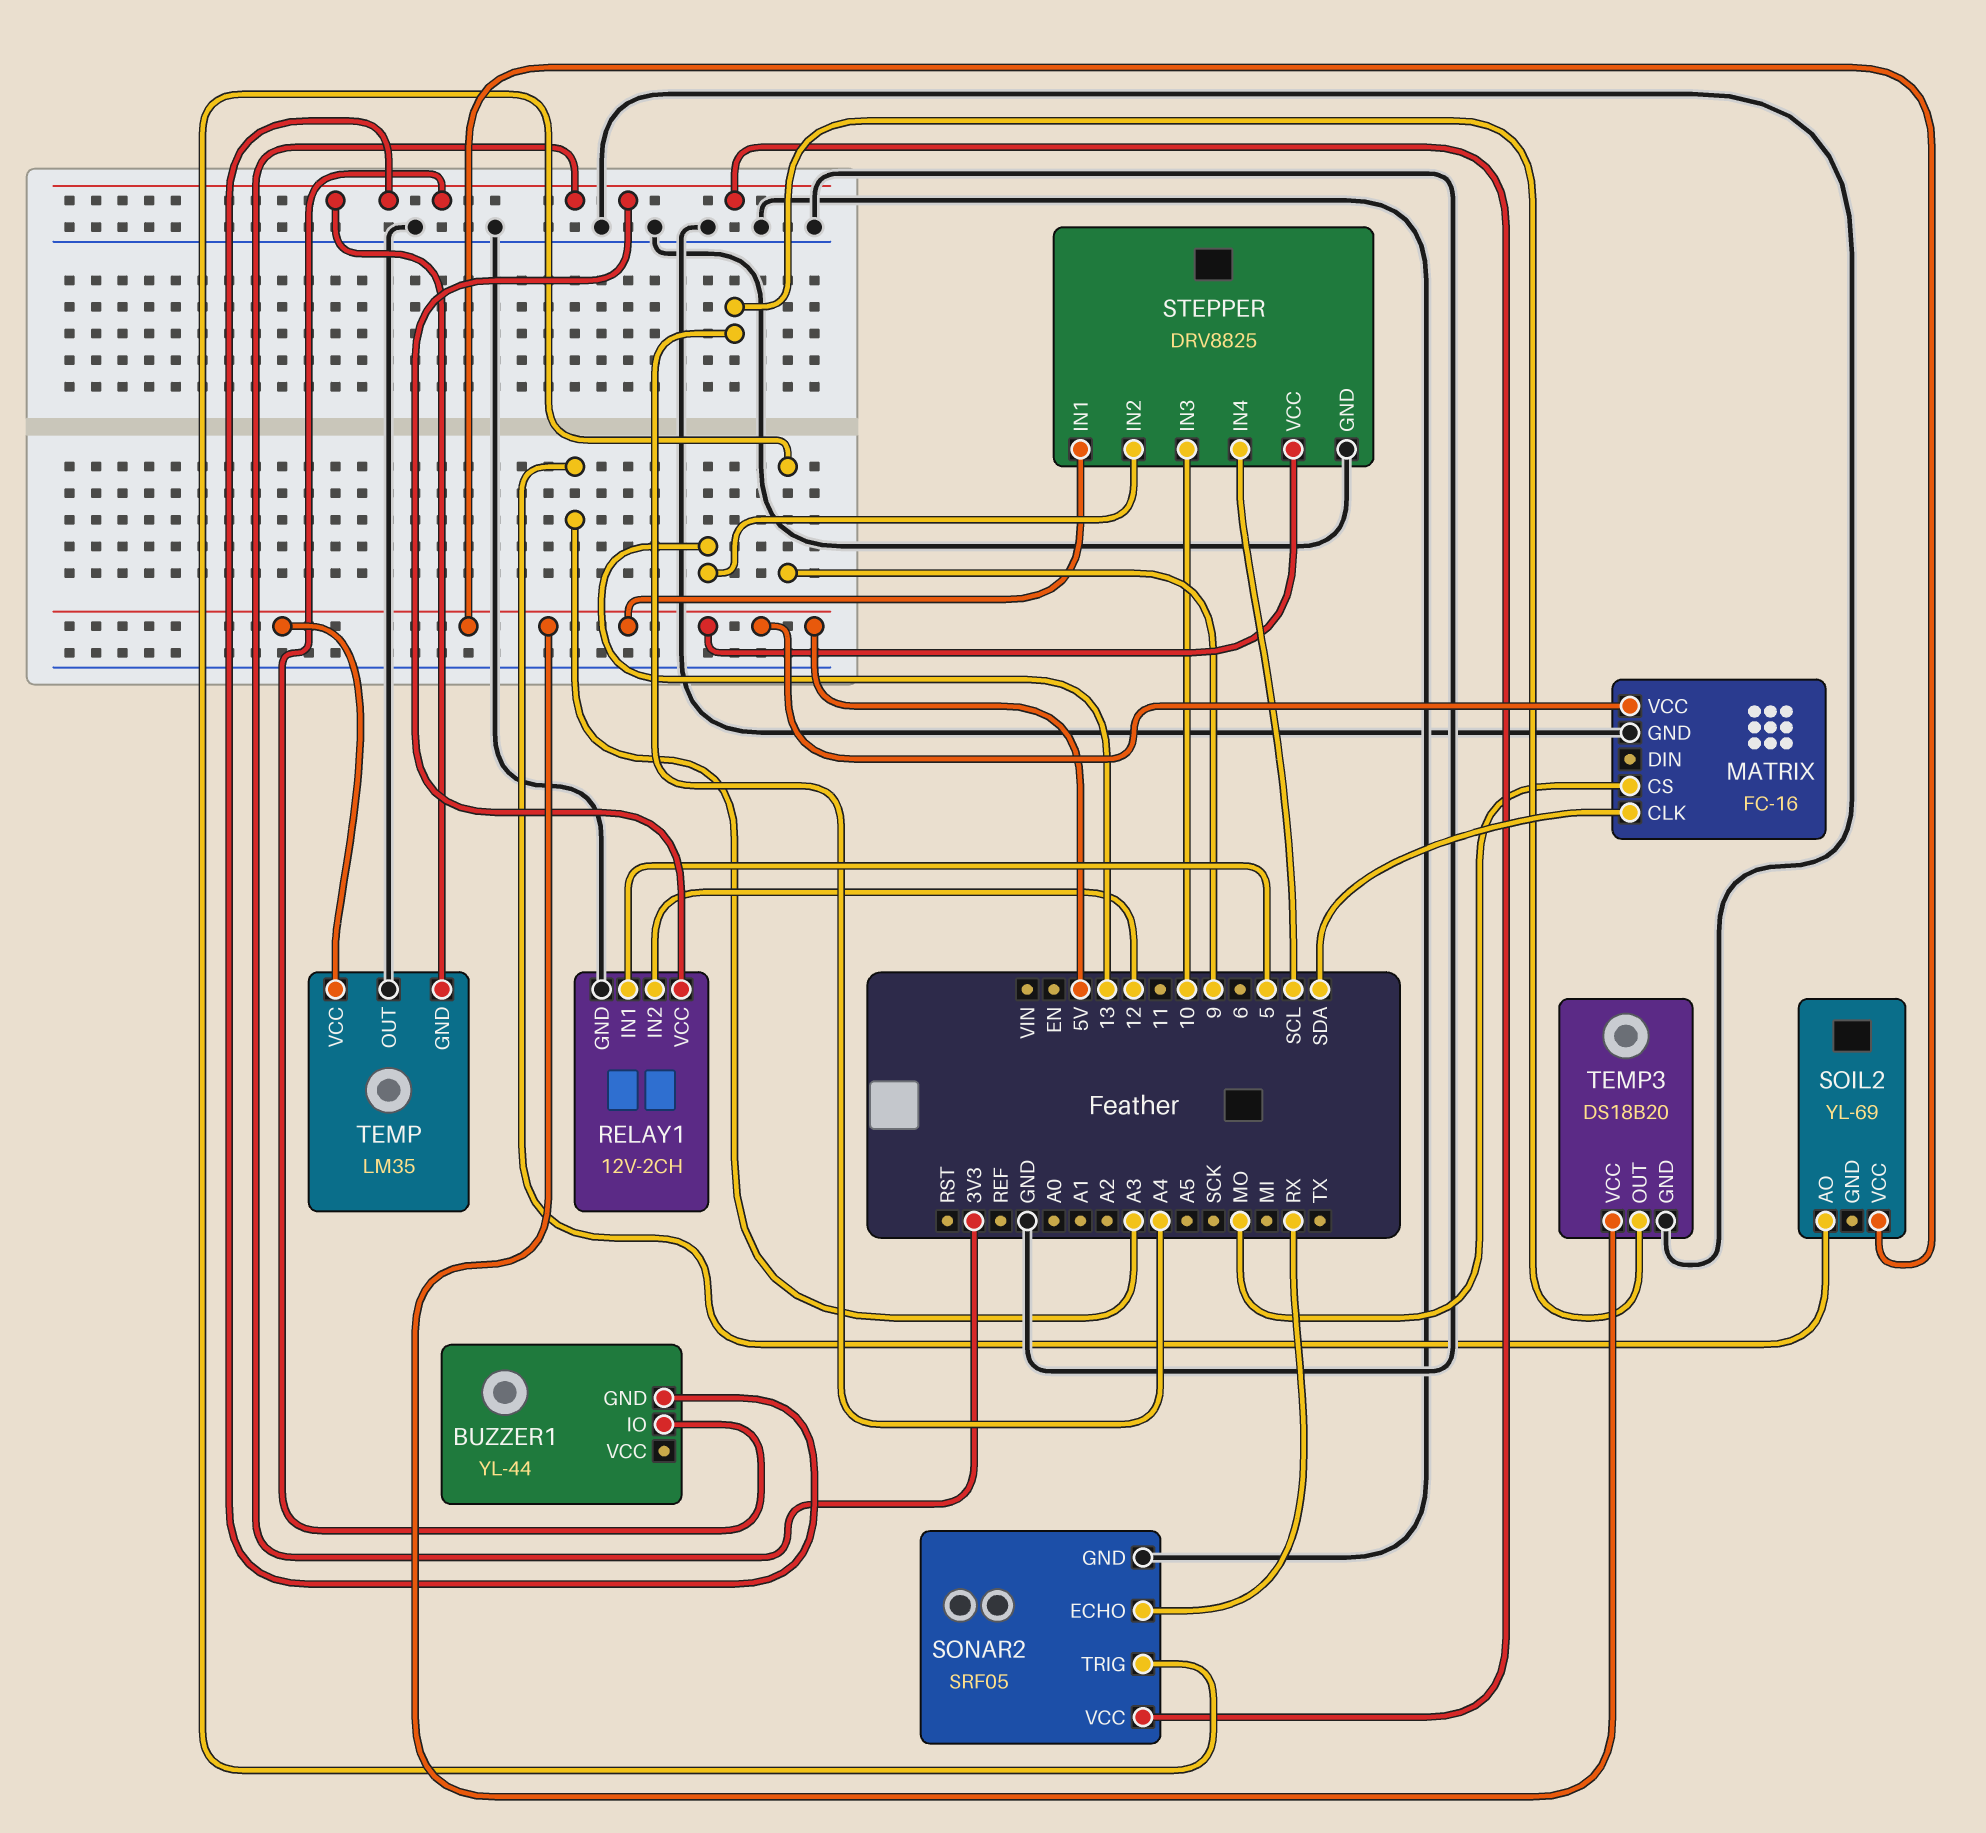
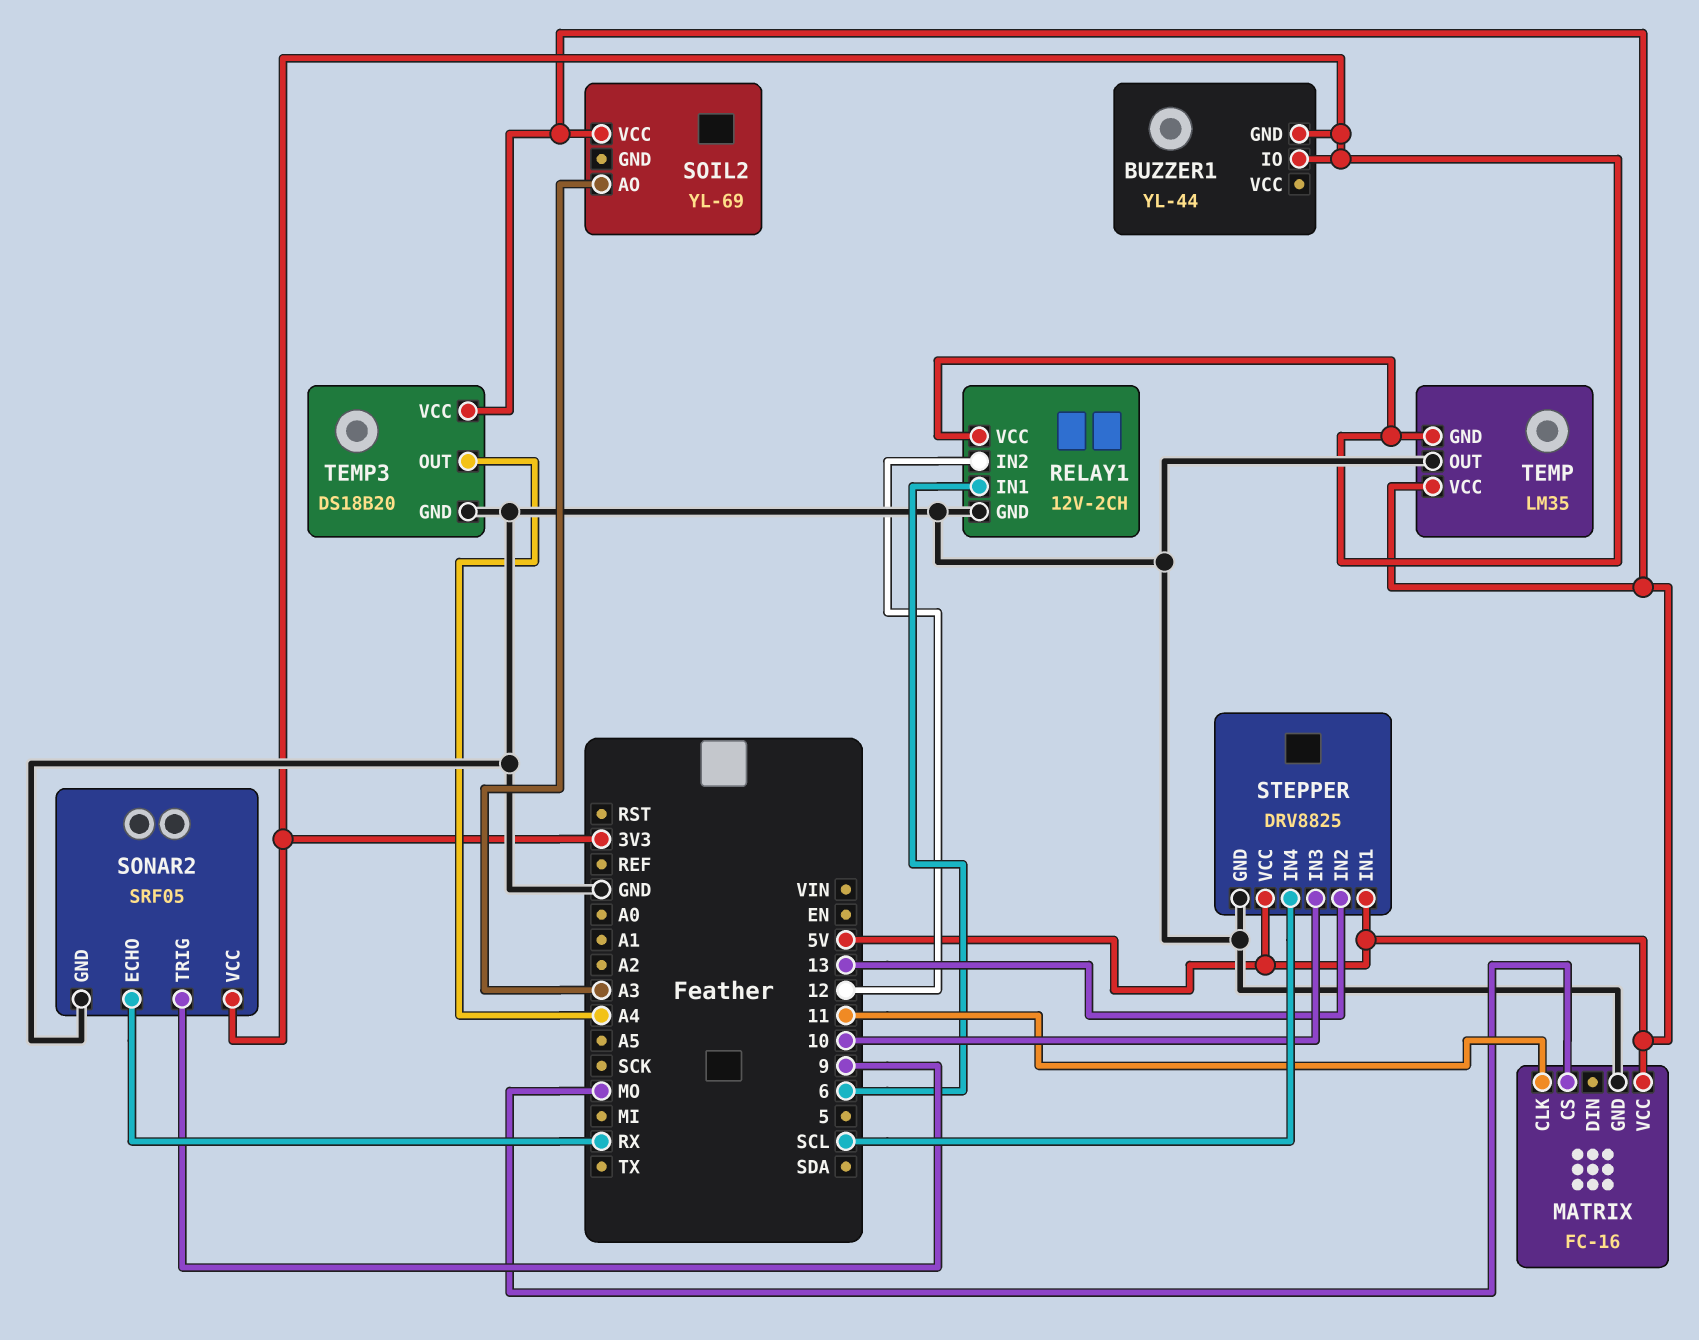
MATRIX pin CLK: SDA -> 11
RELAY1 pin IN1: 5 -> 6

